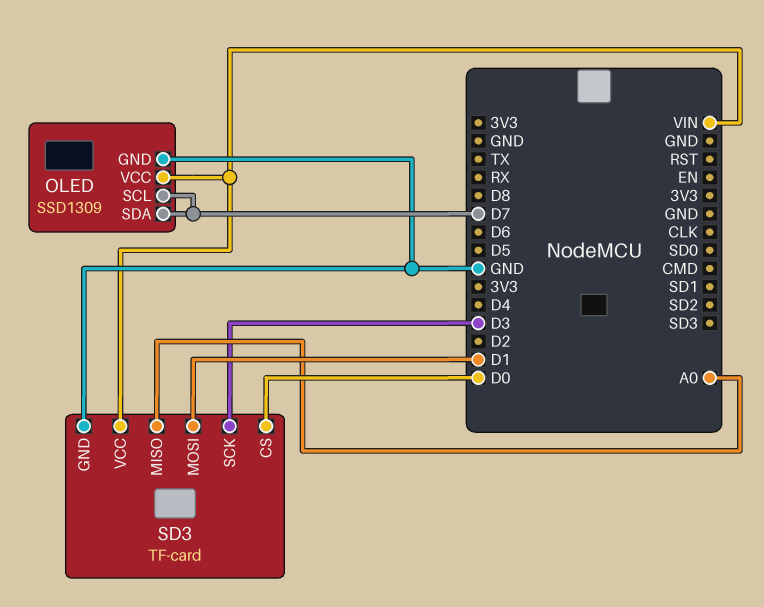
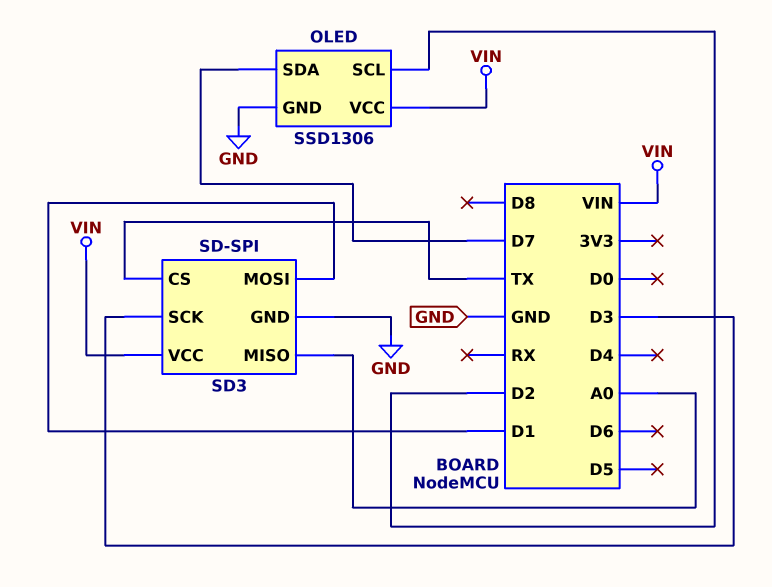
OLED: SSD1309 -> SSD1306
OLED pin SCL: D7 -> D2
SD3: TF-card -> SD-SPI
SD3 pin CS: D0 -> TX

